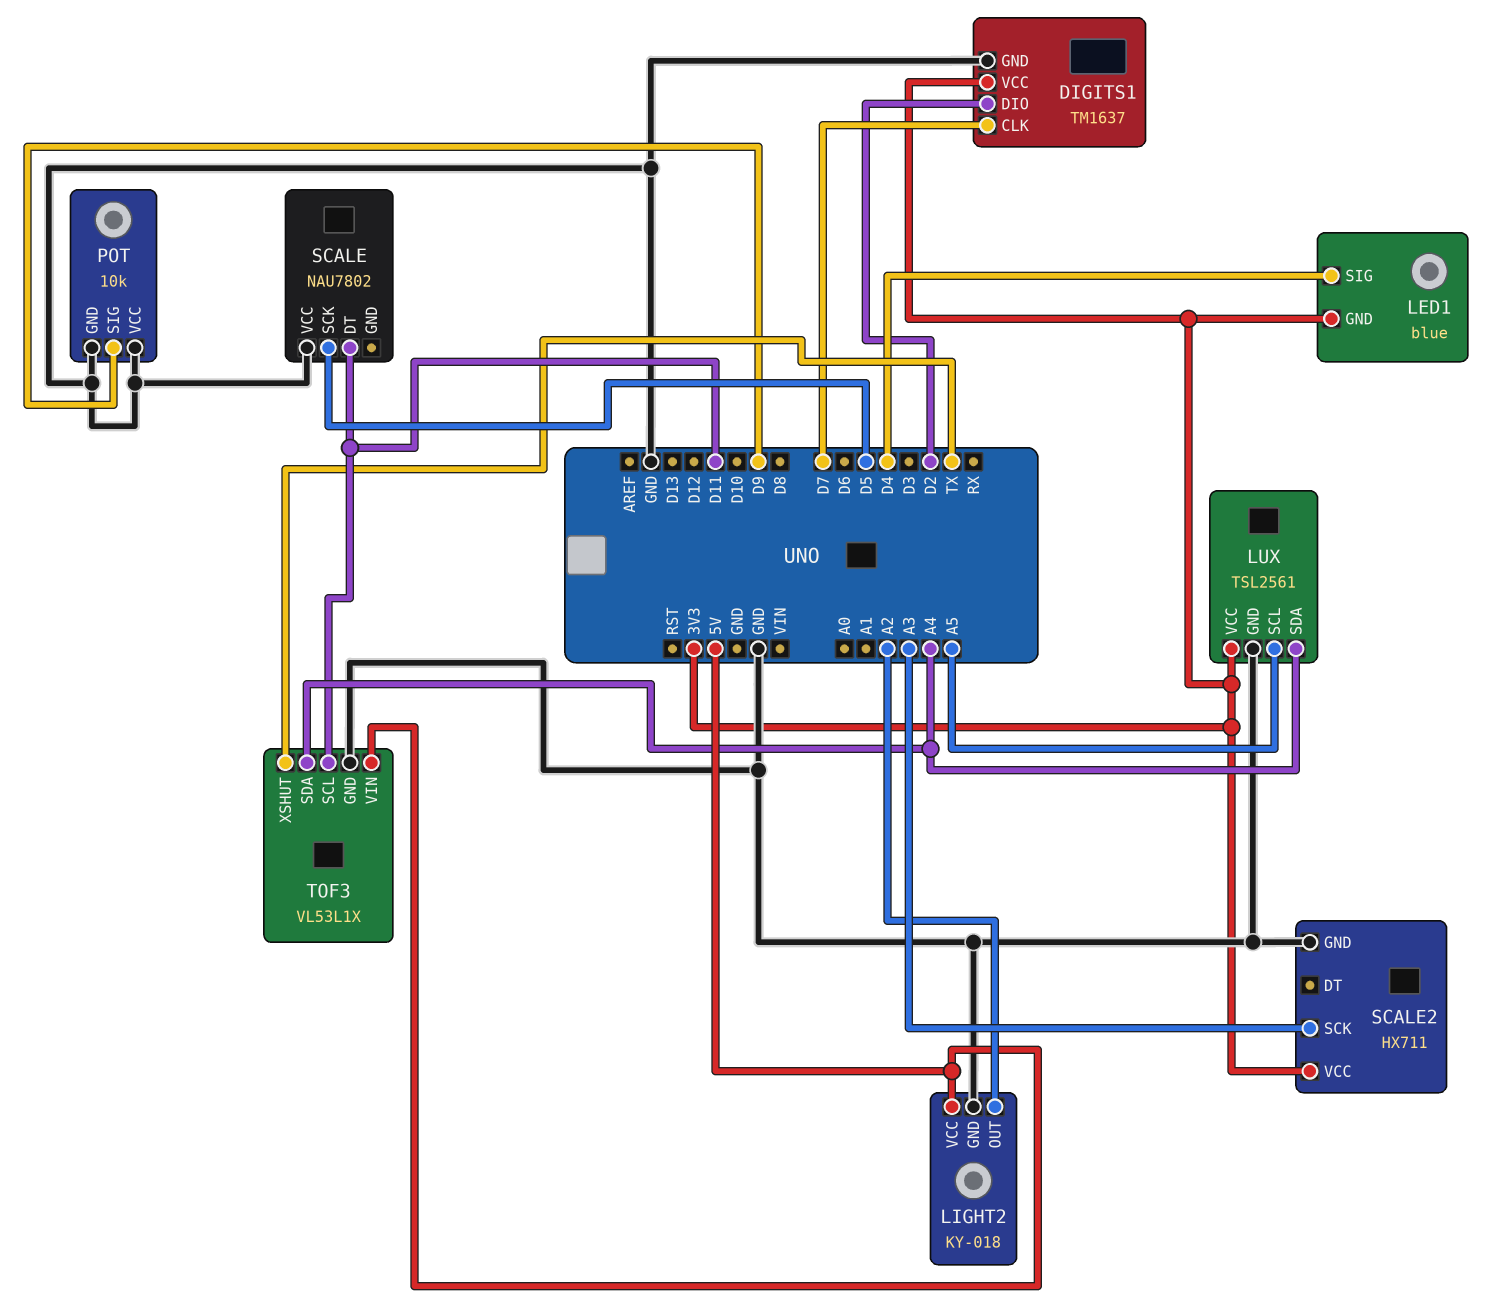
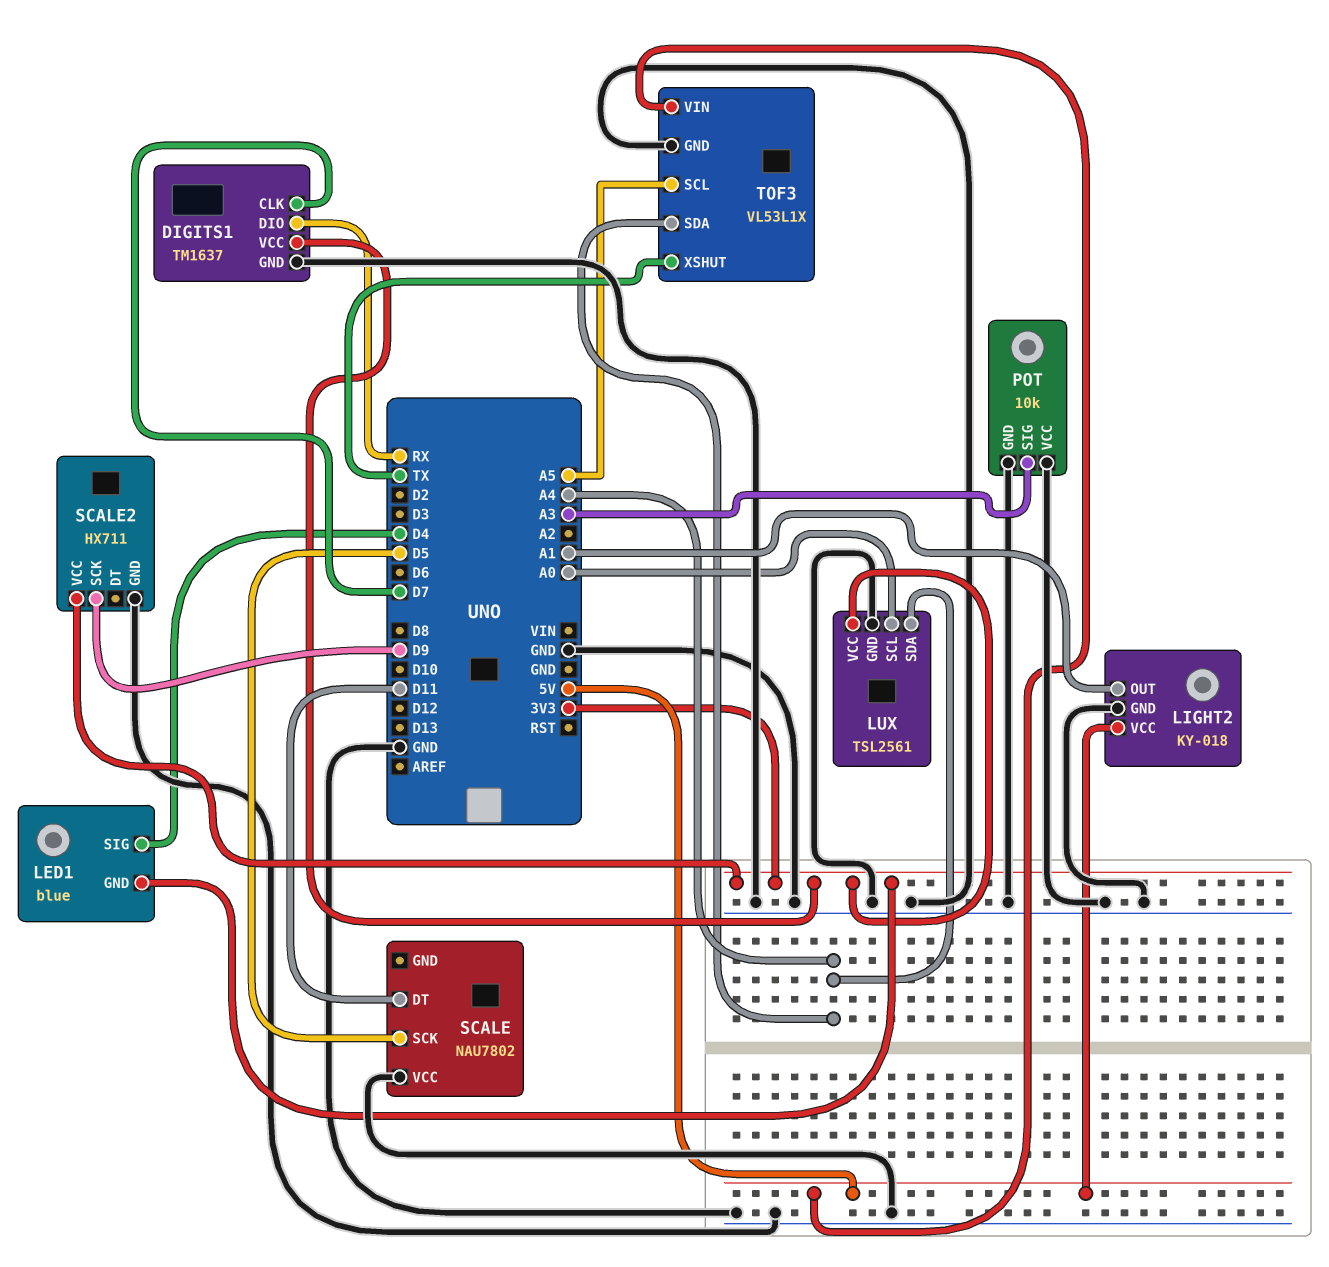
DIGITS1 pin DIO: D2 -> RX
LIGHT2 pin OUT: A2 -> A1
LUX pin SCL: A5 -> A0
POT pin SIG: D9 -> A3
SCALE2 pin SCK: A3 -> D9
TOF3 pin SCL: D11 -> A5

